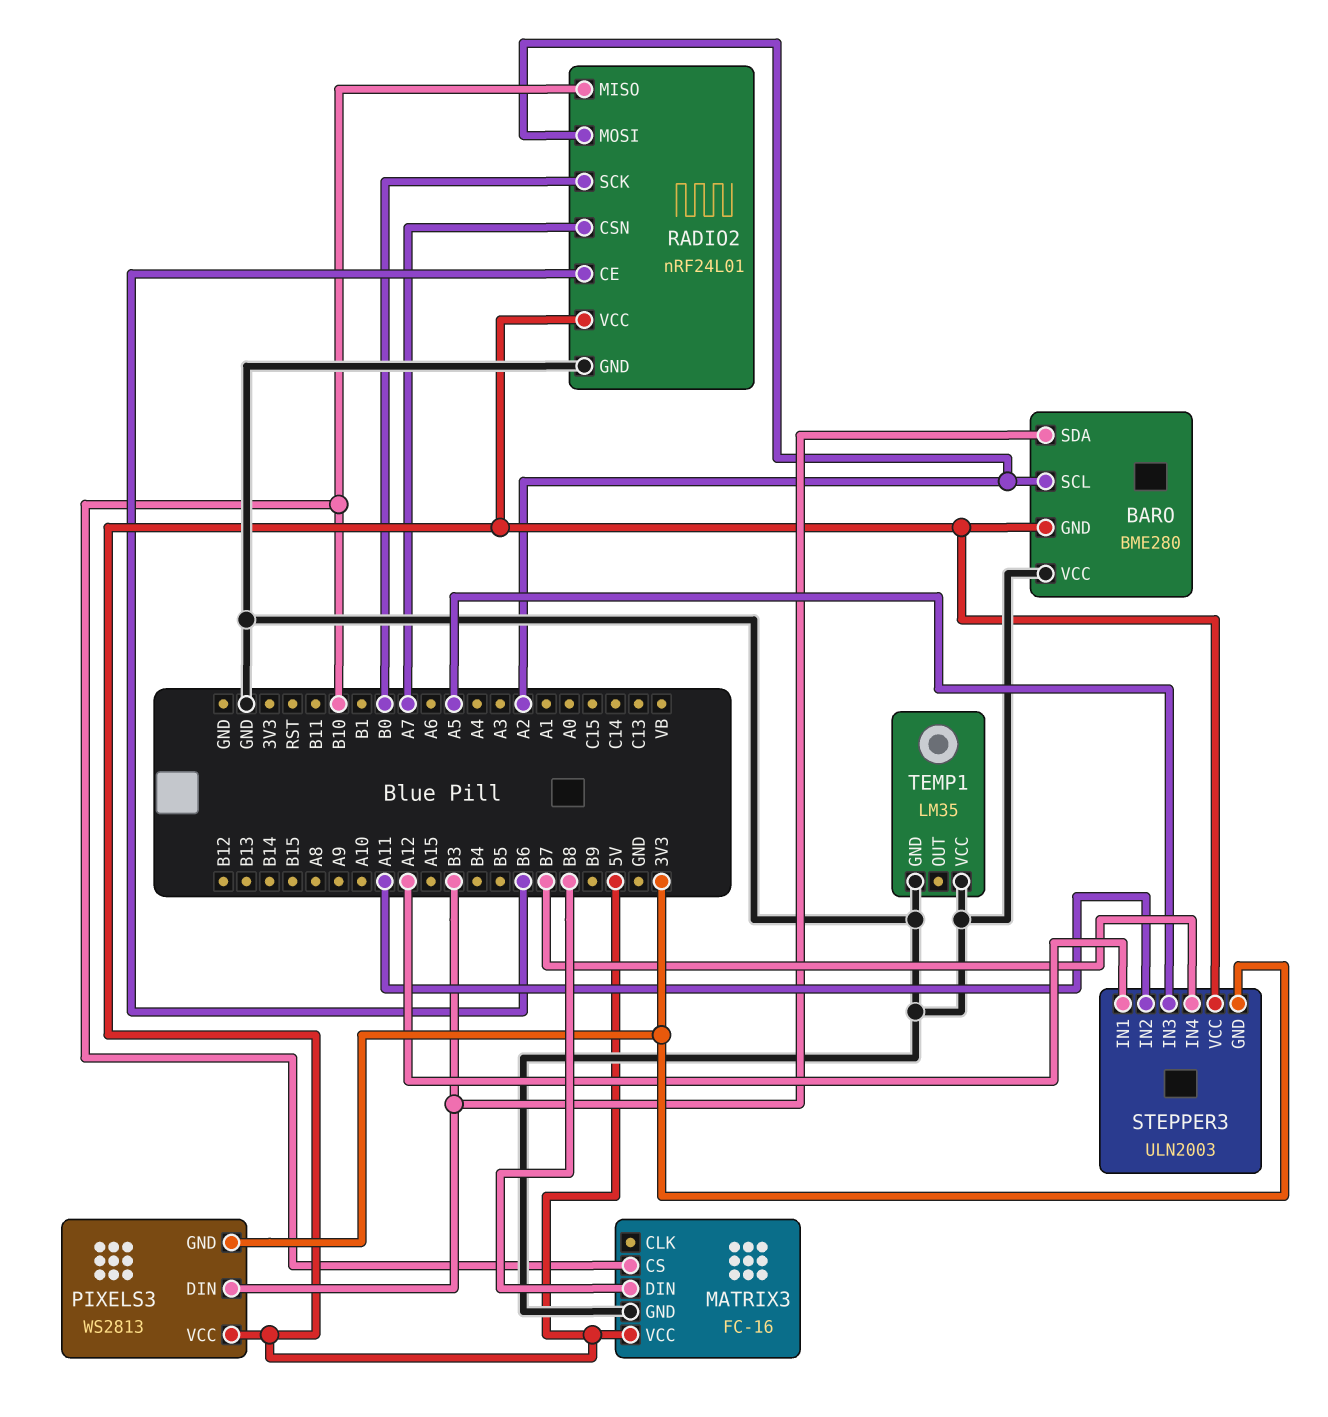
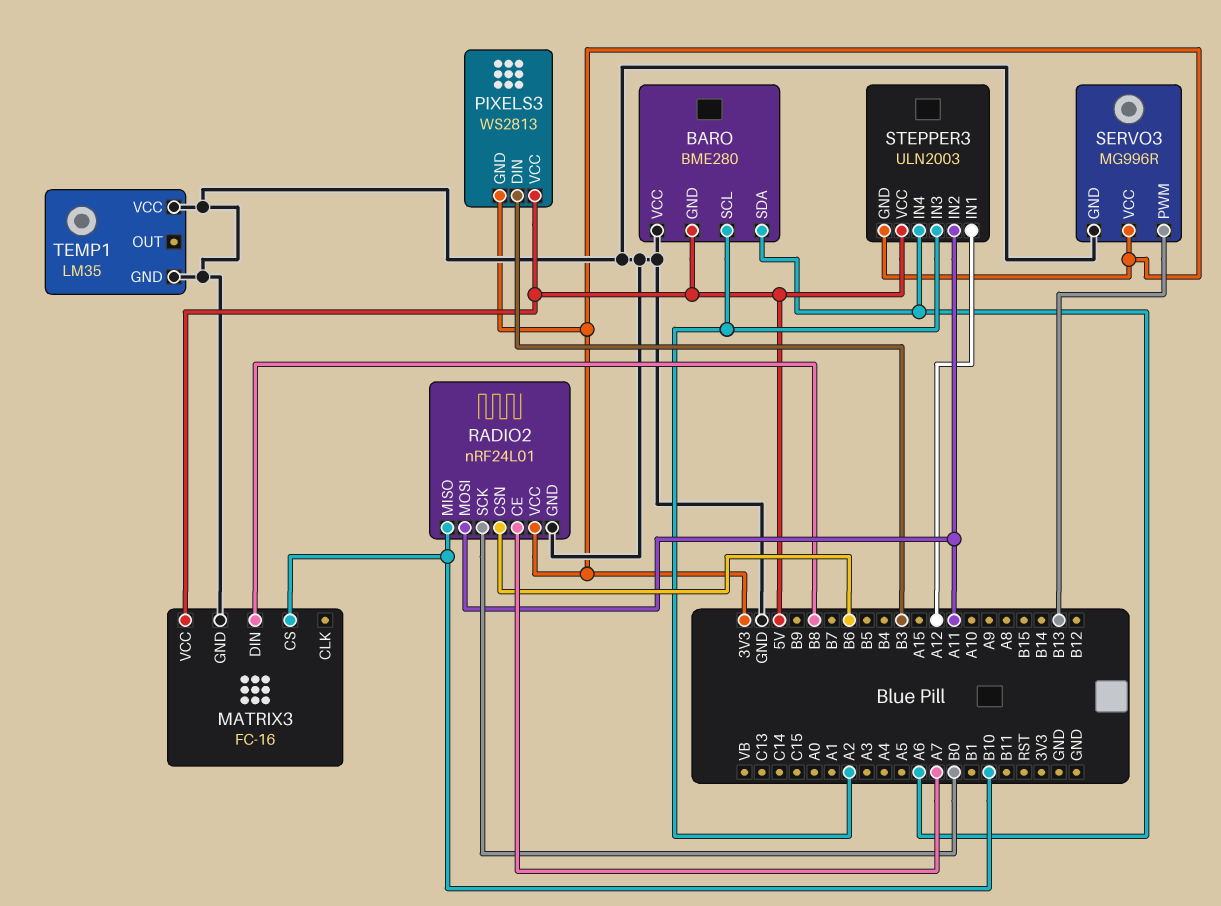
BARO pin SDA: B3 -> A6
RADIO2 pin CE: B6 -> A7
RADIO2 pin CSN: A7 -> B6
RADIO2 pin MOSI: A2 -> A11
RADIO2 pin VCC: 5V -> 3V3
SERVO3: none -> MG996R
SERVO3 pin GND: none -> GND
SERVO3 pin PWM: none -> B13
SERVO3 pin VCC: none -> 3V3
STEPPER3 pin IN3: A5 -> A2
STEPPER3 pin IN4: B7 -> A6

